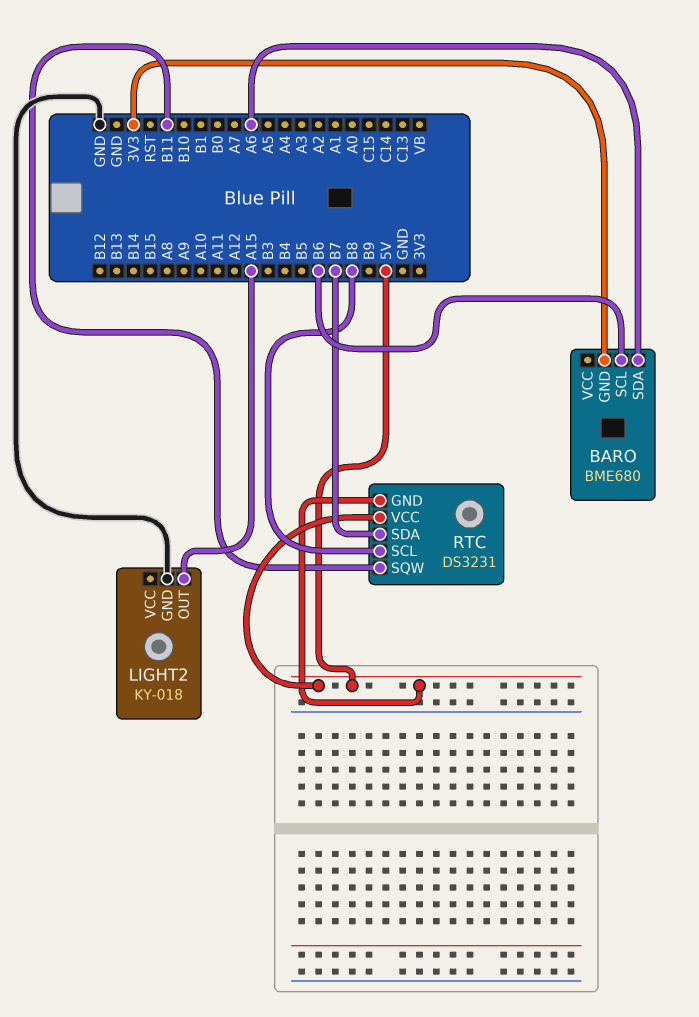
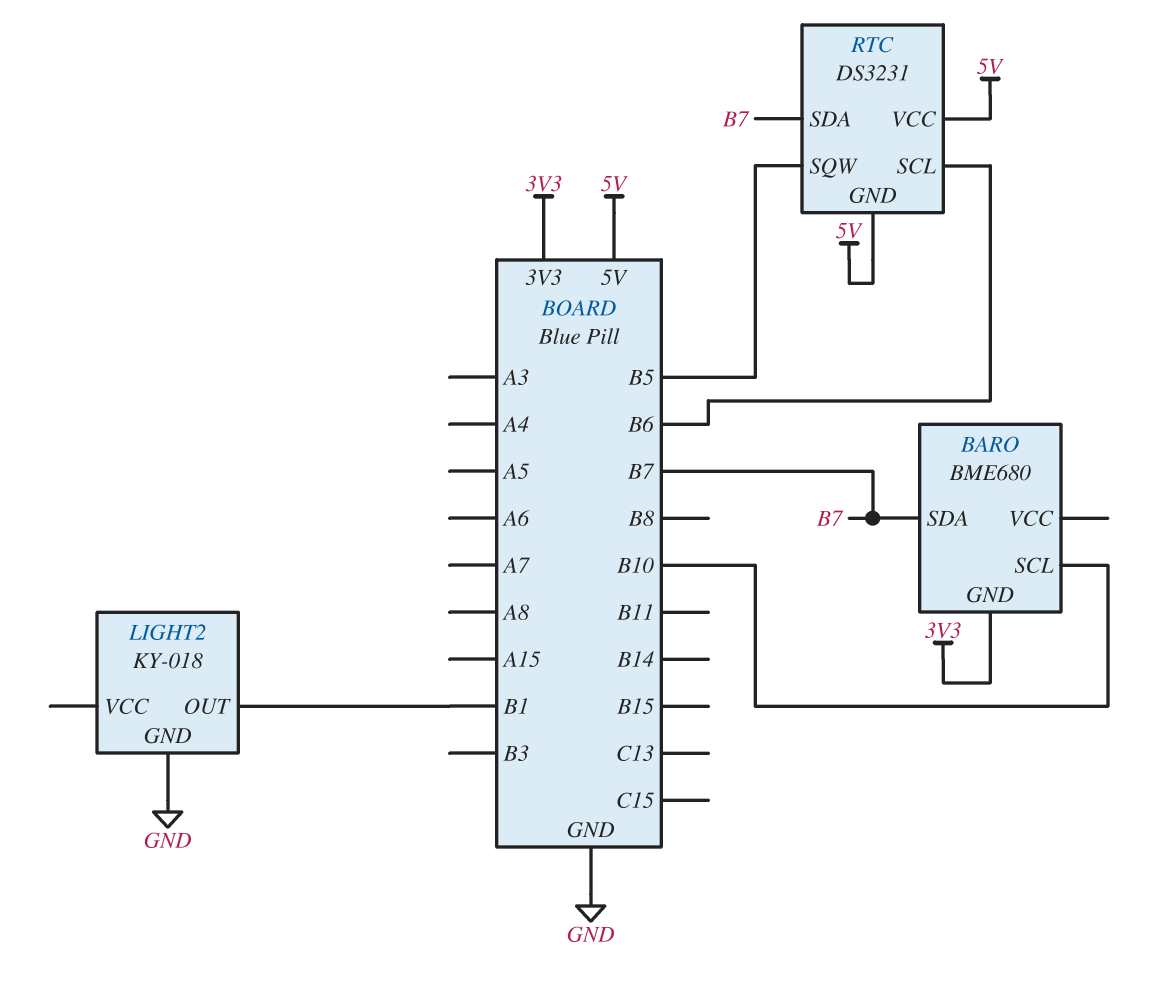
BARO pin SCL: B6 -> B10
BARO pin SDA: A6 -> B7
LIGHT2 pin OUT: A15 -> B1
RTC pin SCL: B8 -> B6
RTC pin SQW: B11 -> B5

